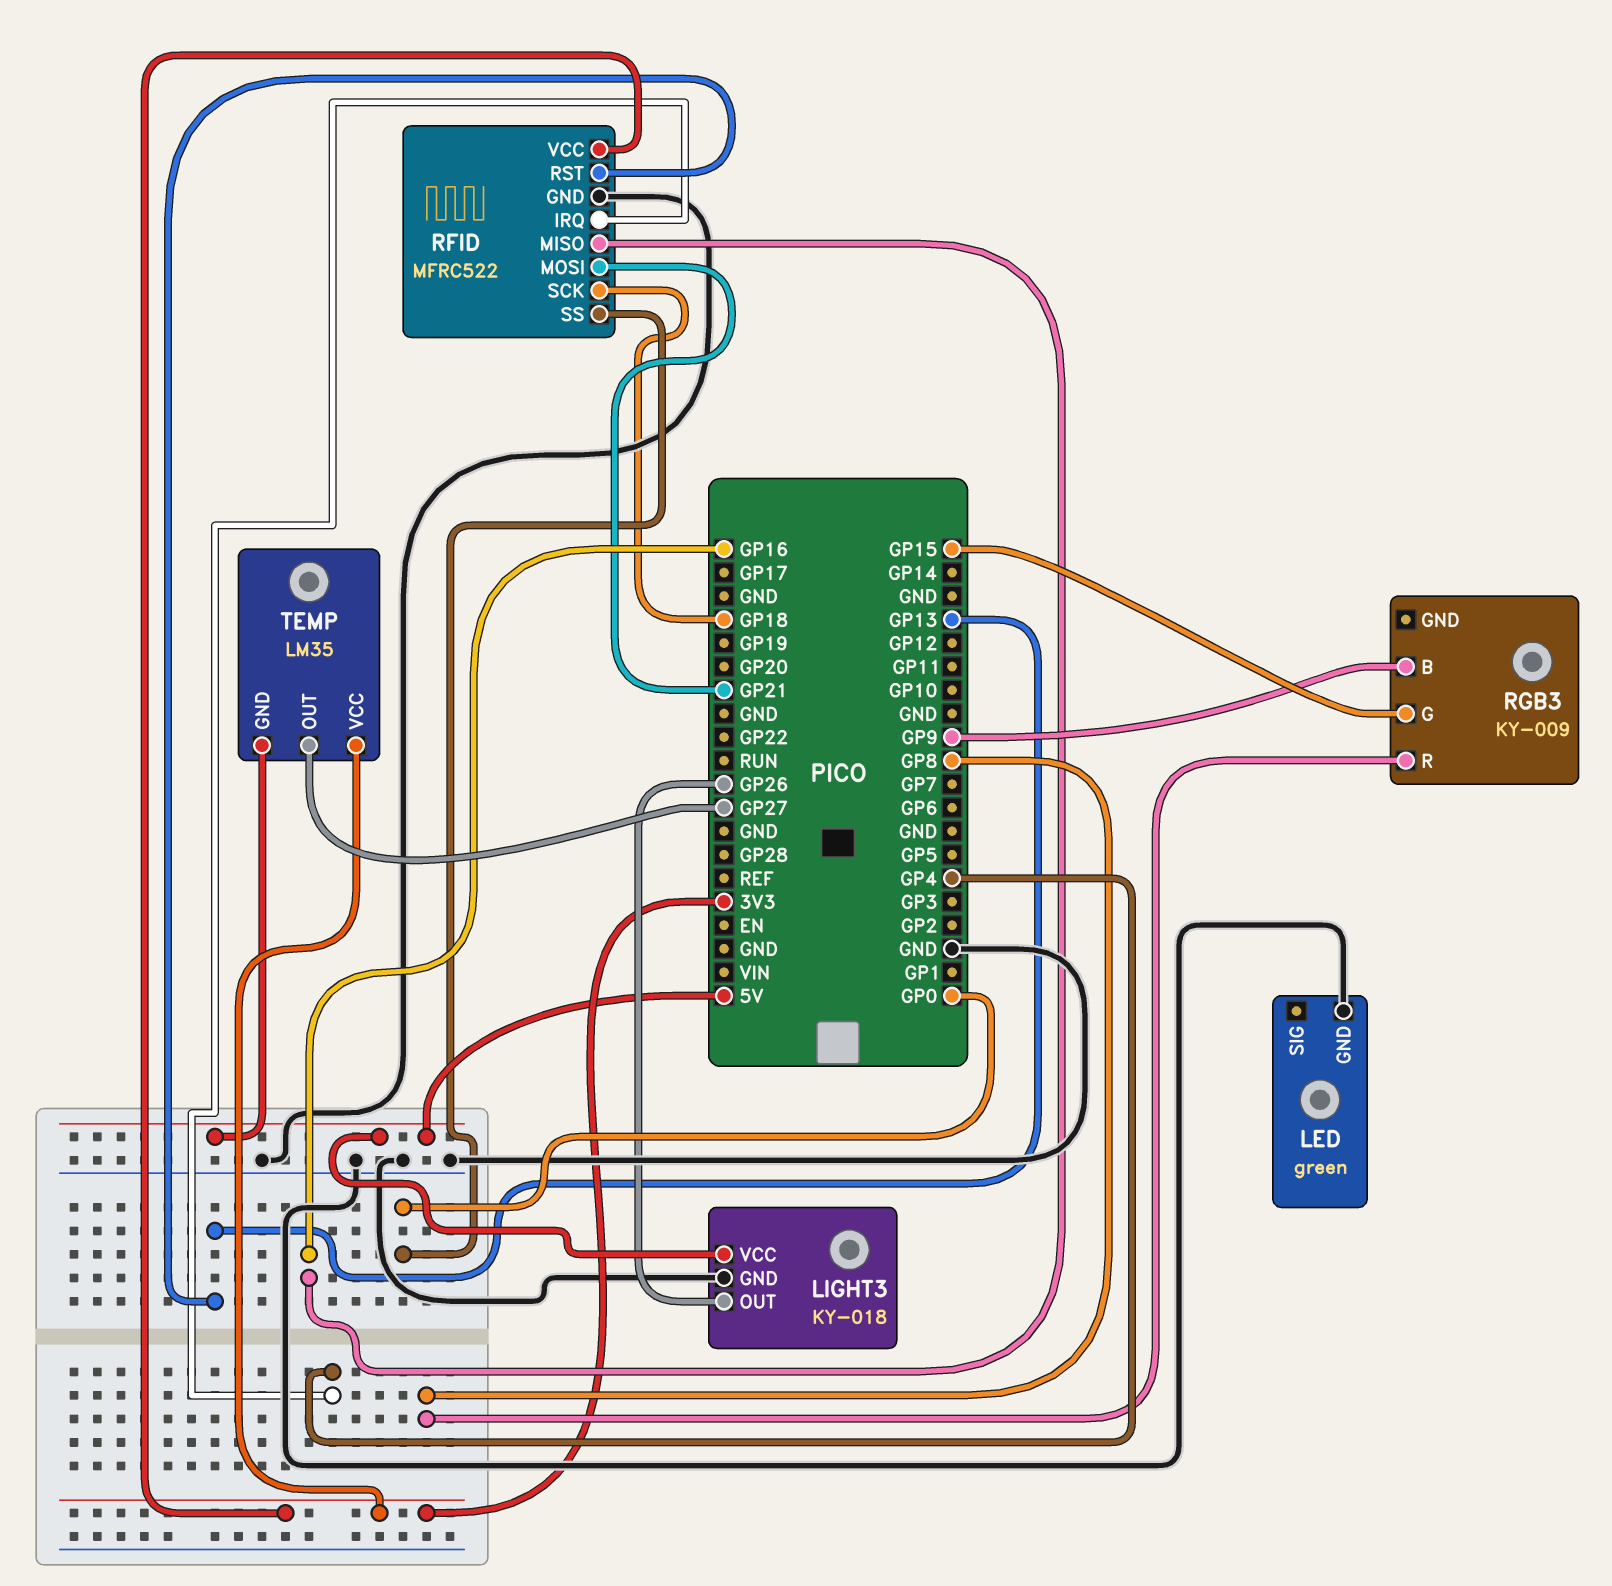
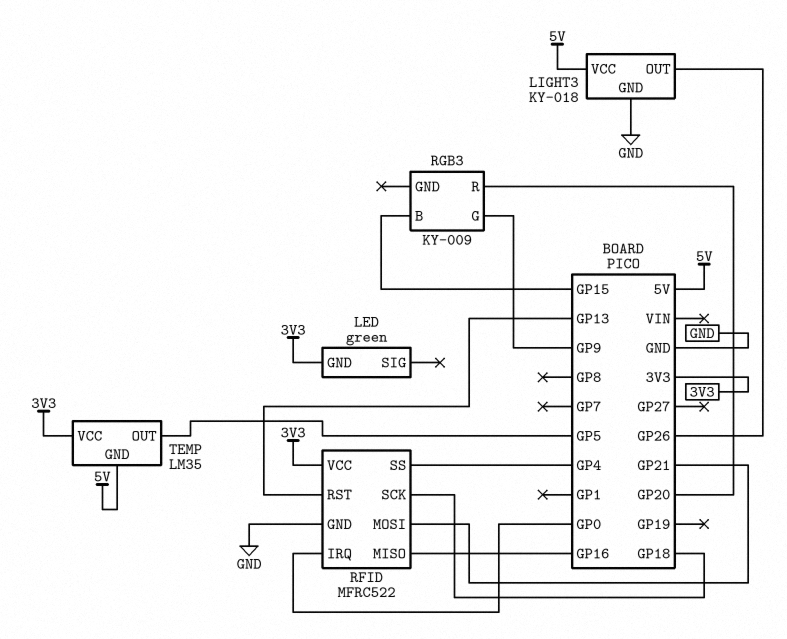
LED pin GND: GND -> 3V3
RFID pin IRQ: GP4 -> GP0
RFID pin SS: GP0 -> GP4
RGB3 pin B: GP9 -> GP15
RGB3 pin G: GP15 -> GP9
RGB3 pin R: GP8 -> GP20
TEMP pin OUT: GP27 -> GP5

